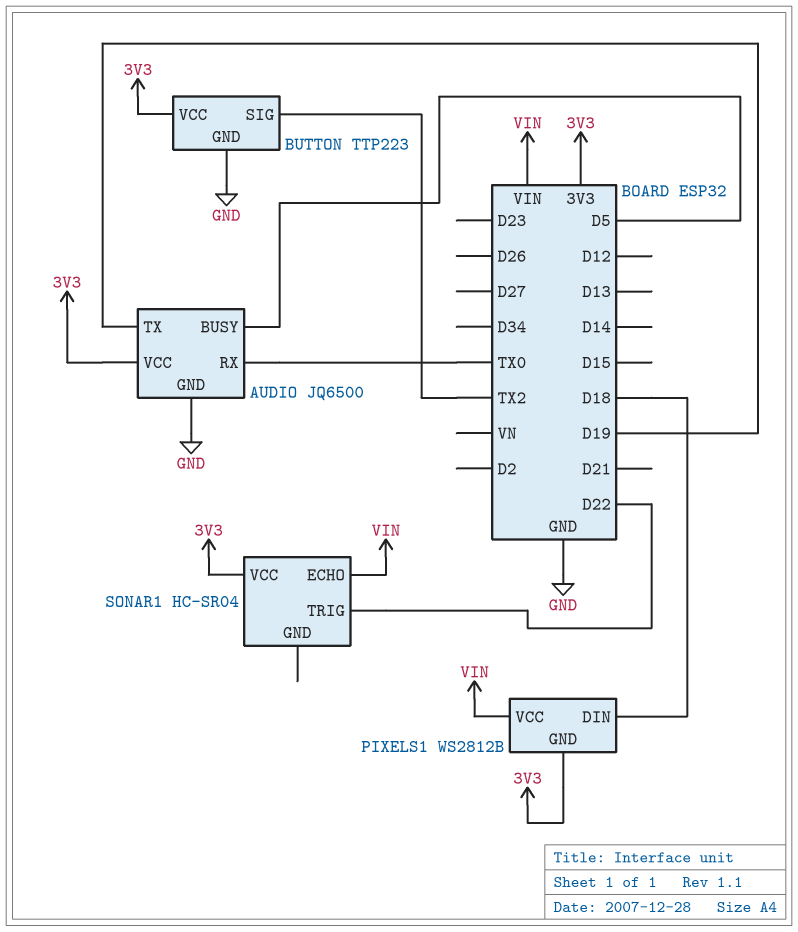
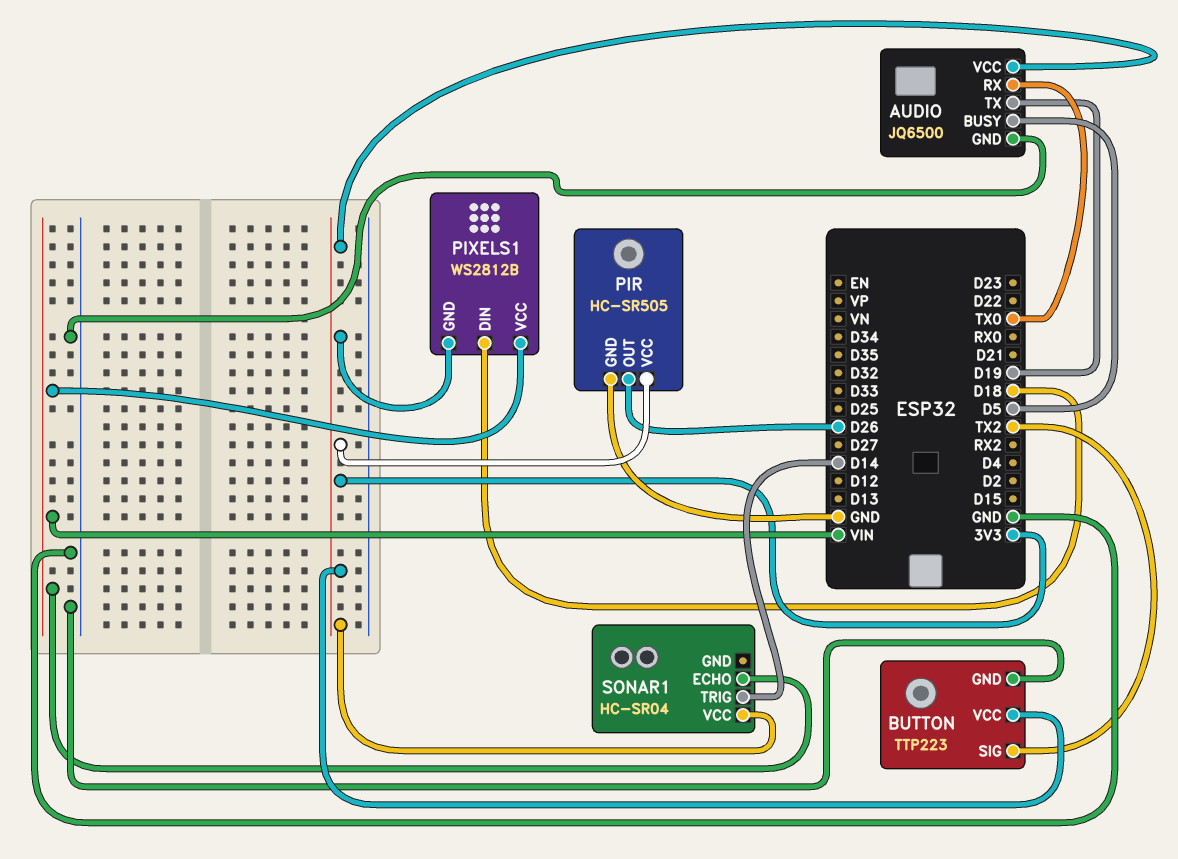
PIR: none -> HC-SR505
PIR pin GND: none -> GND
PIR pin OUT: none -> D26
PIR pin VCC: none -> 3V3
SONAR1 pin TRIG: D22 -> D14

